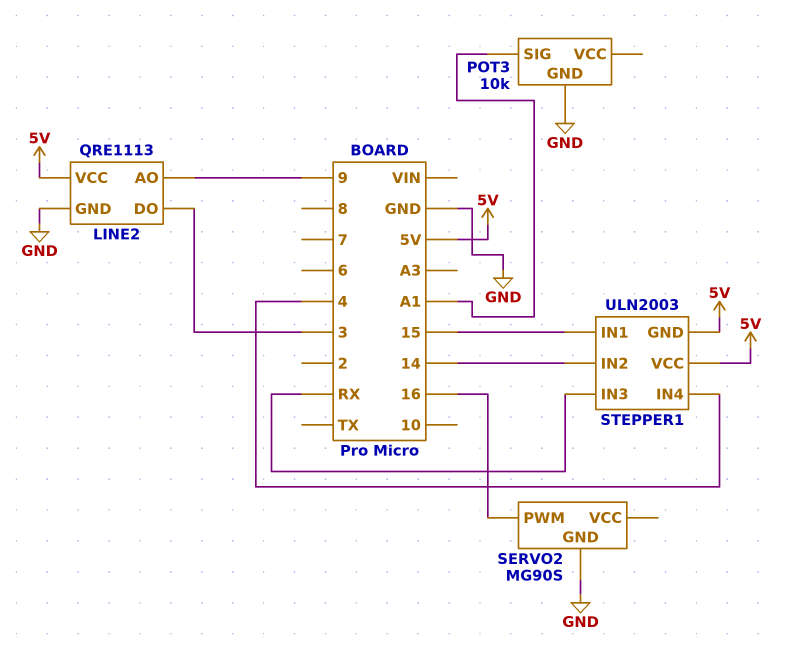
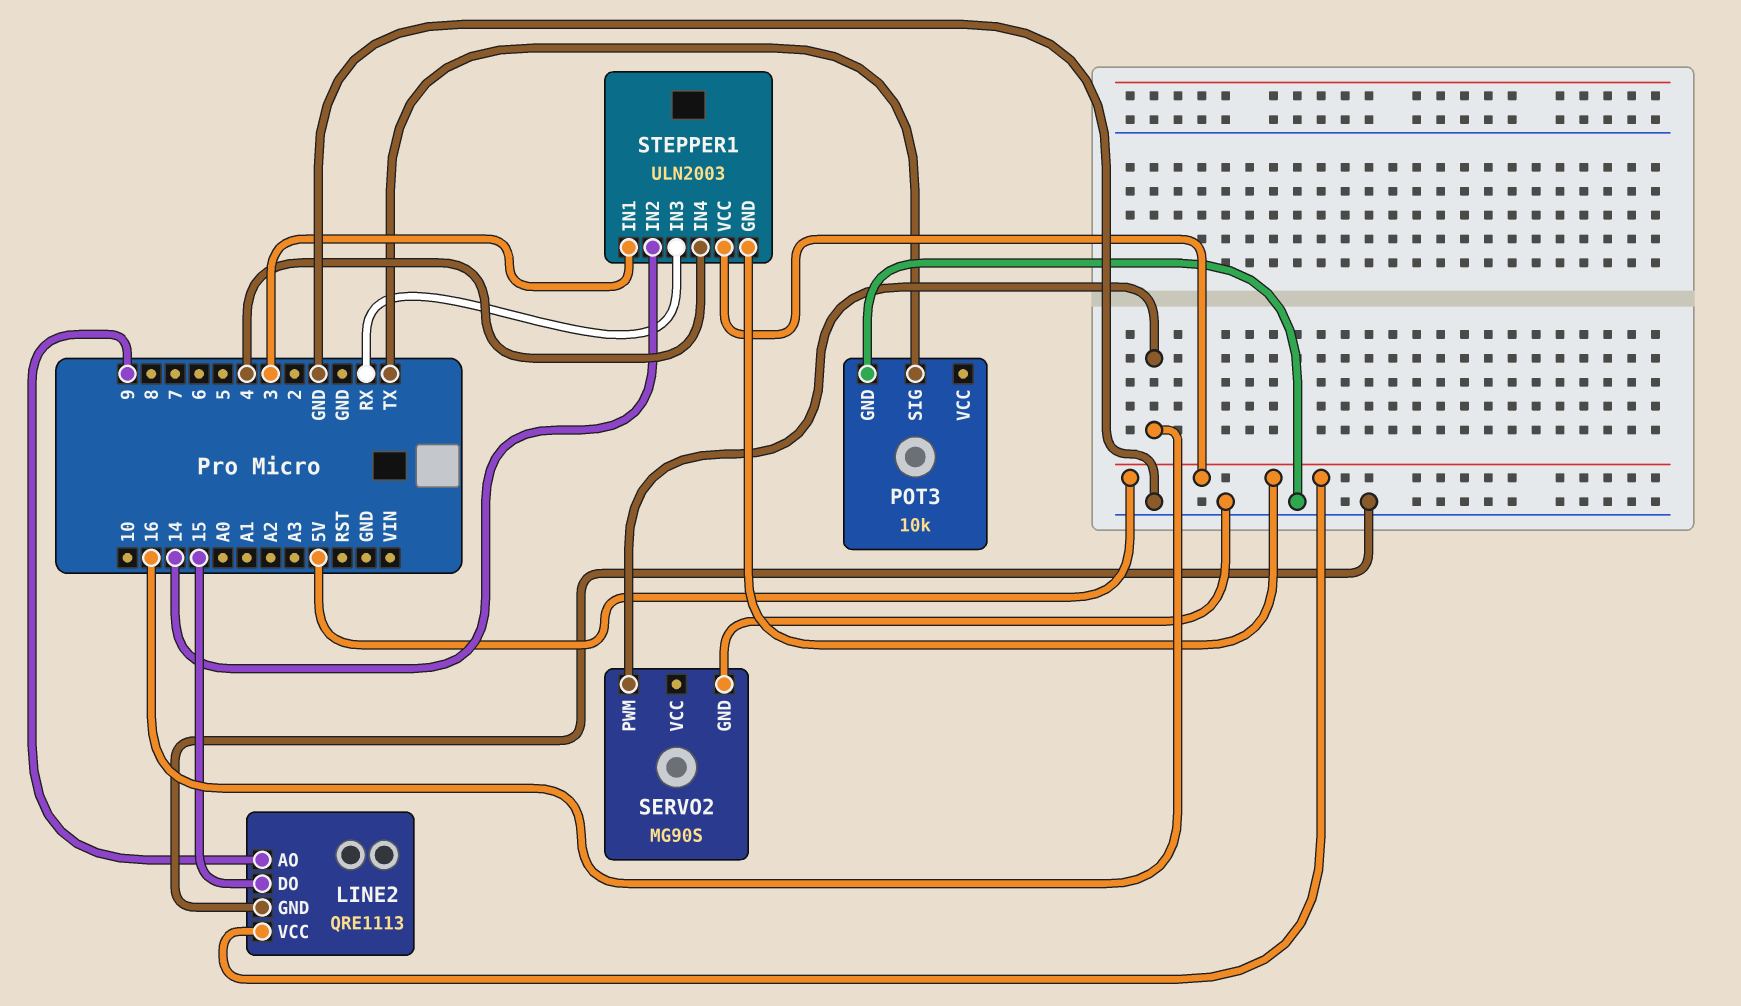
LINE2 pin DO: 3 -> 15
POT3 pin SIG: A1 -> TX
STEPPER1 pin IN1: 15 -> 3

